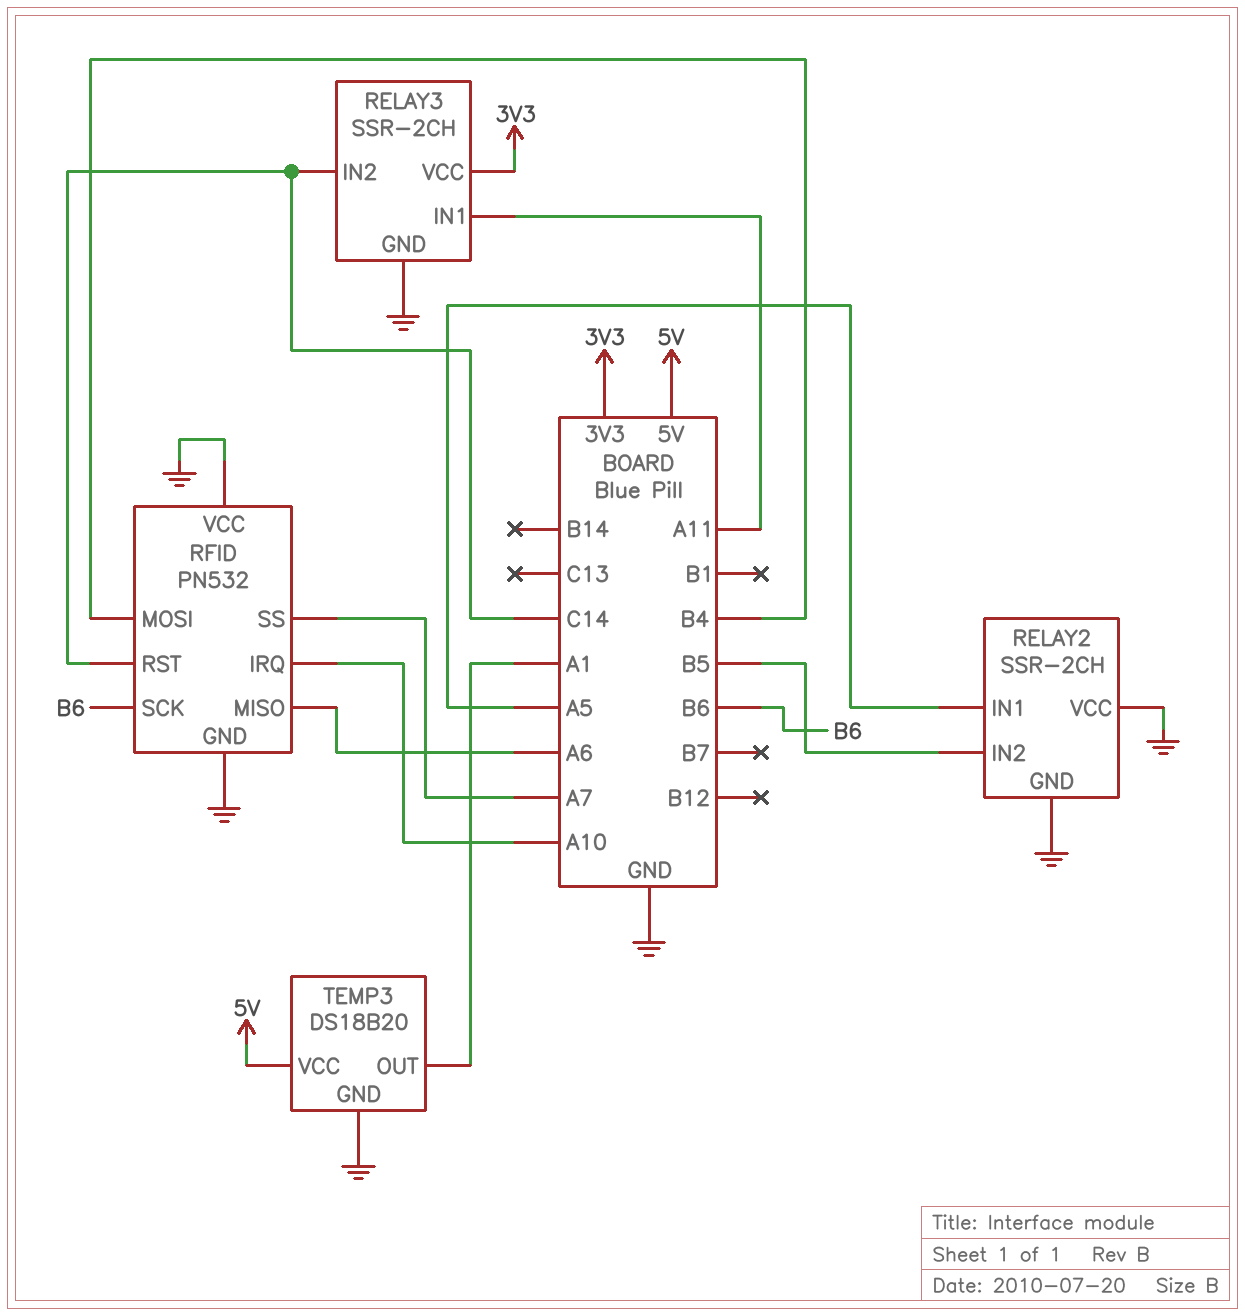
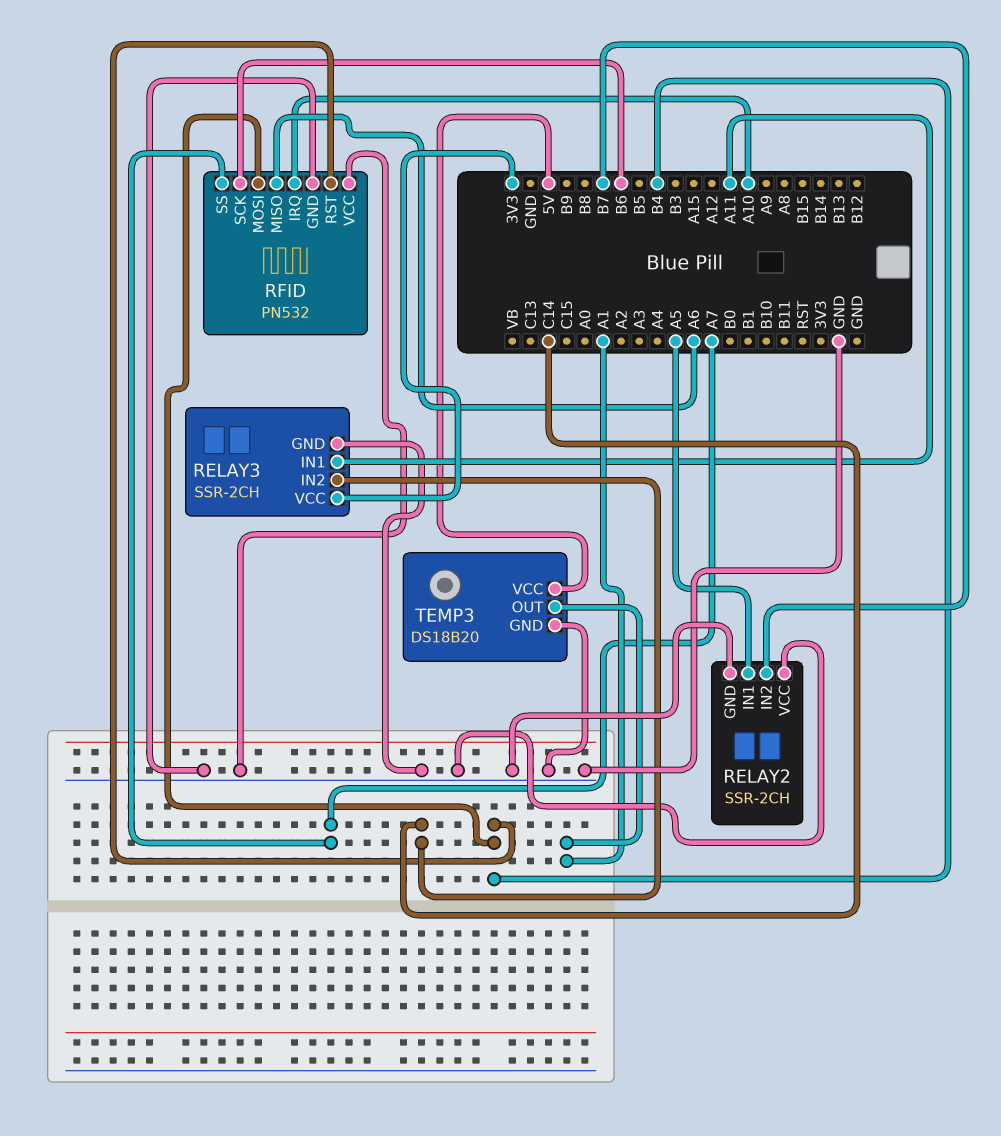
RELAY2 pin IN2: B5 -> B7
RFID pin RST: C14 -> B4

